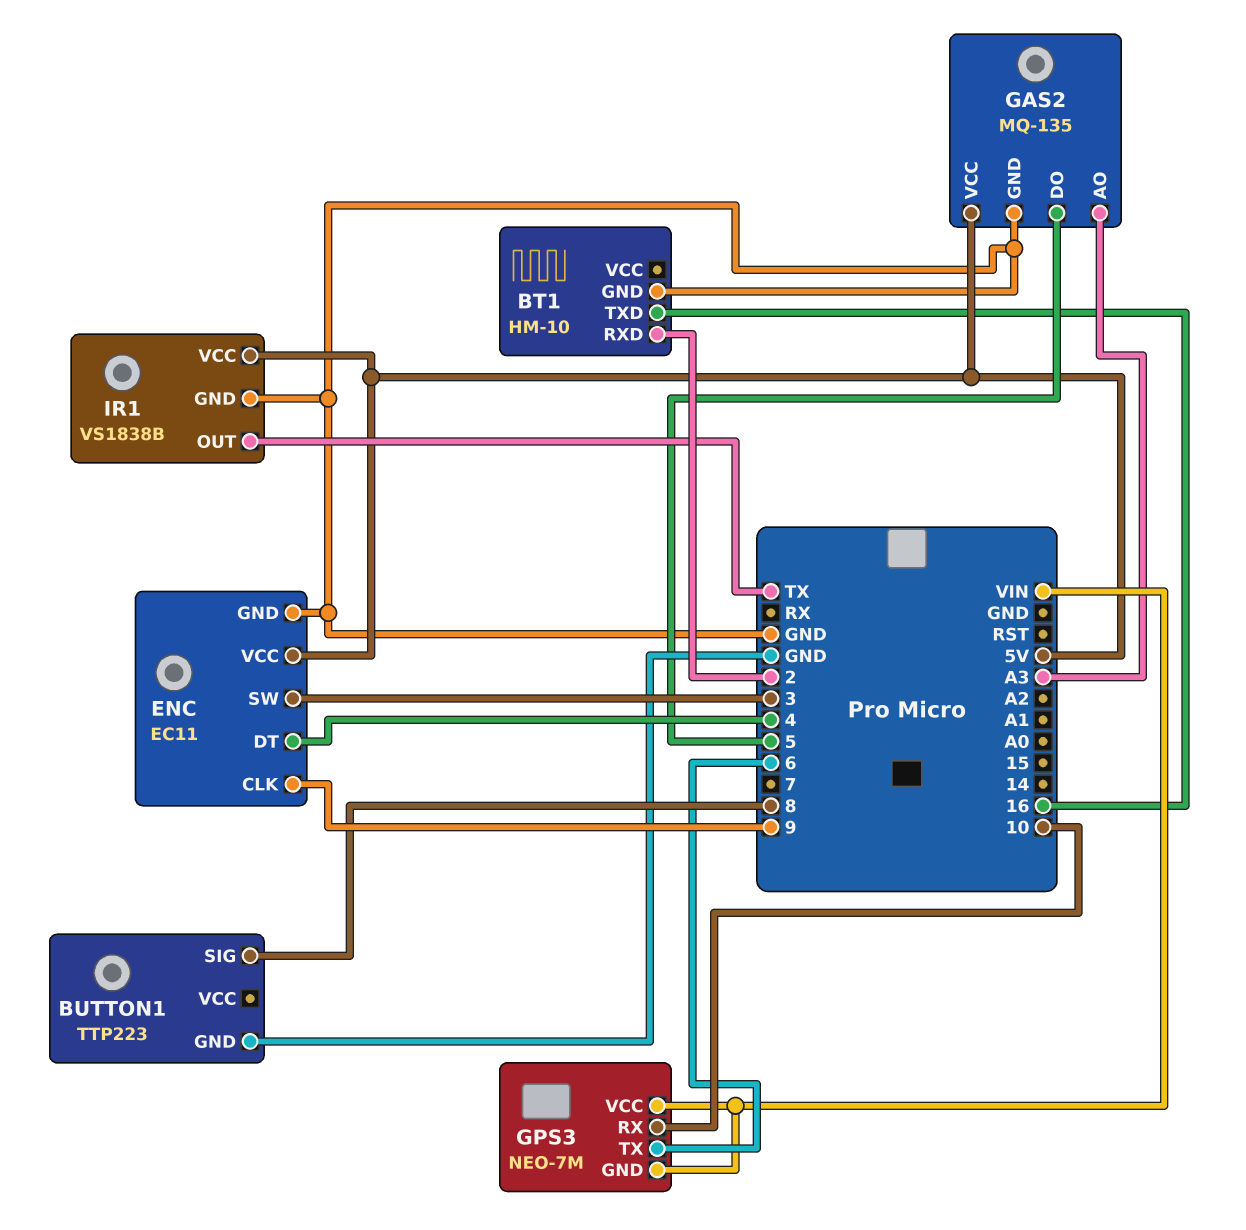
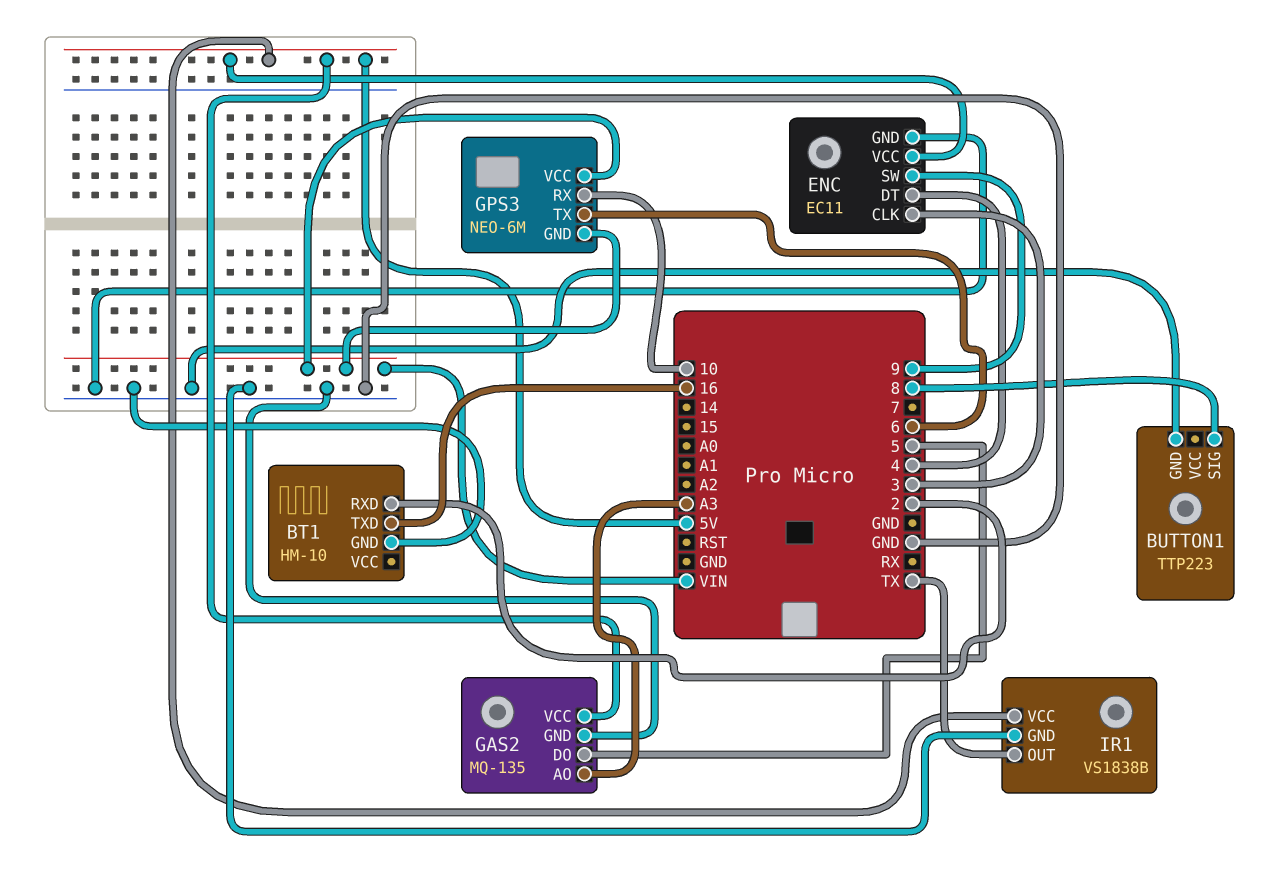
ENC pin CLK: 9 -> 3
ENC pin SW: 3 -> 9
GPS3: NEO-7M -> NEO-6M

